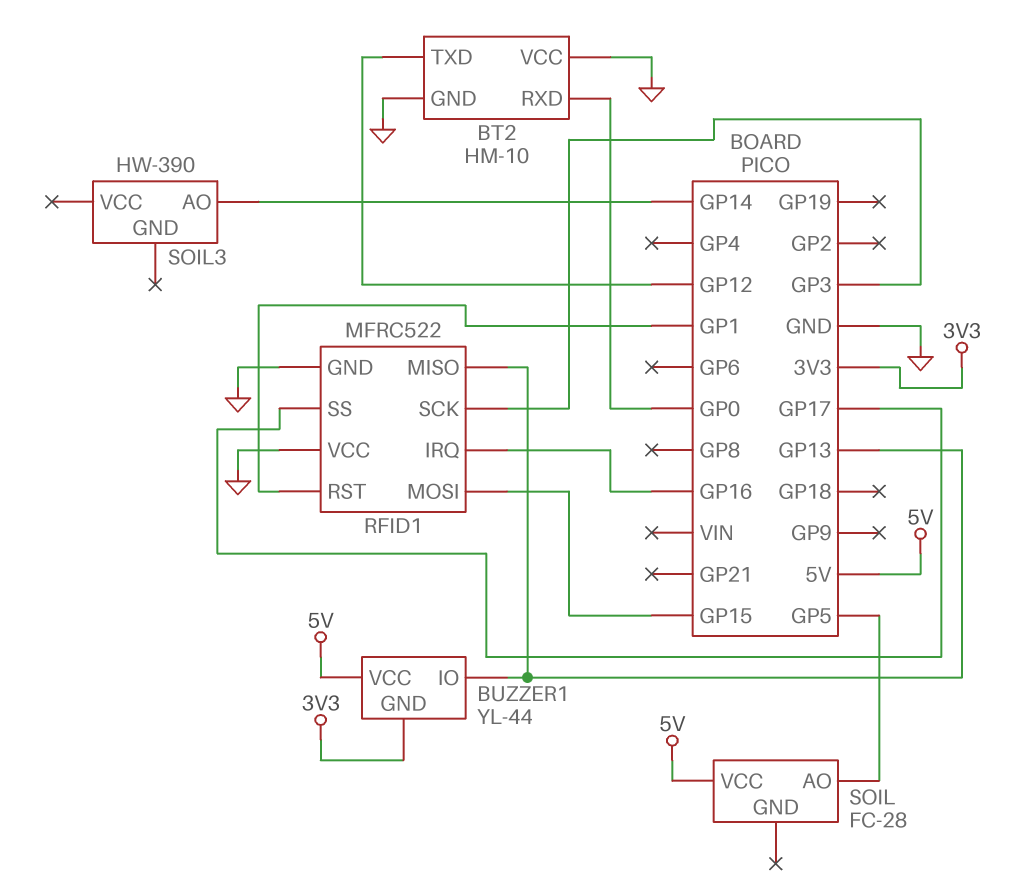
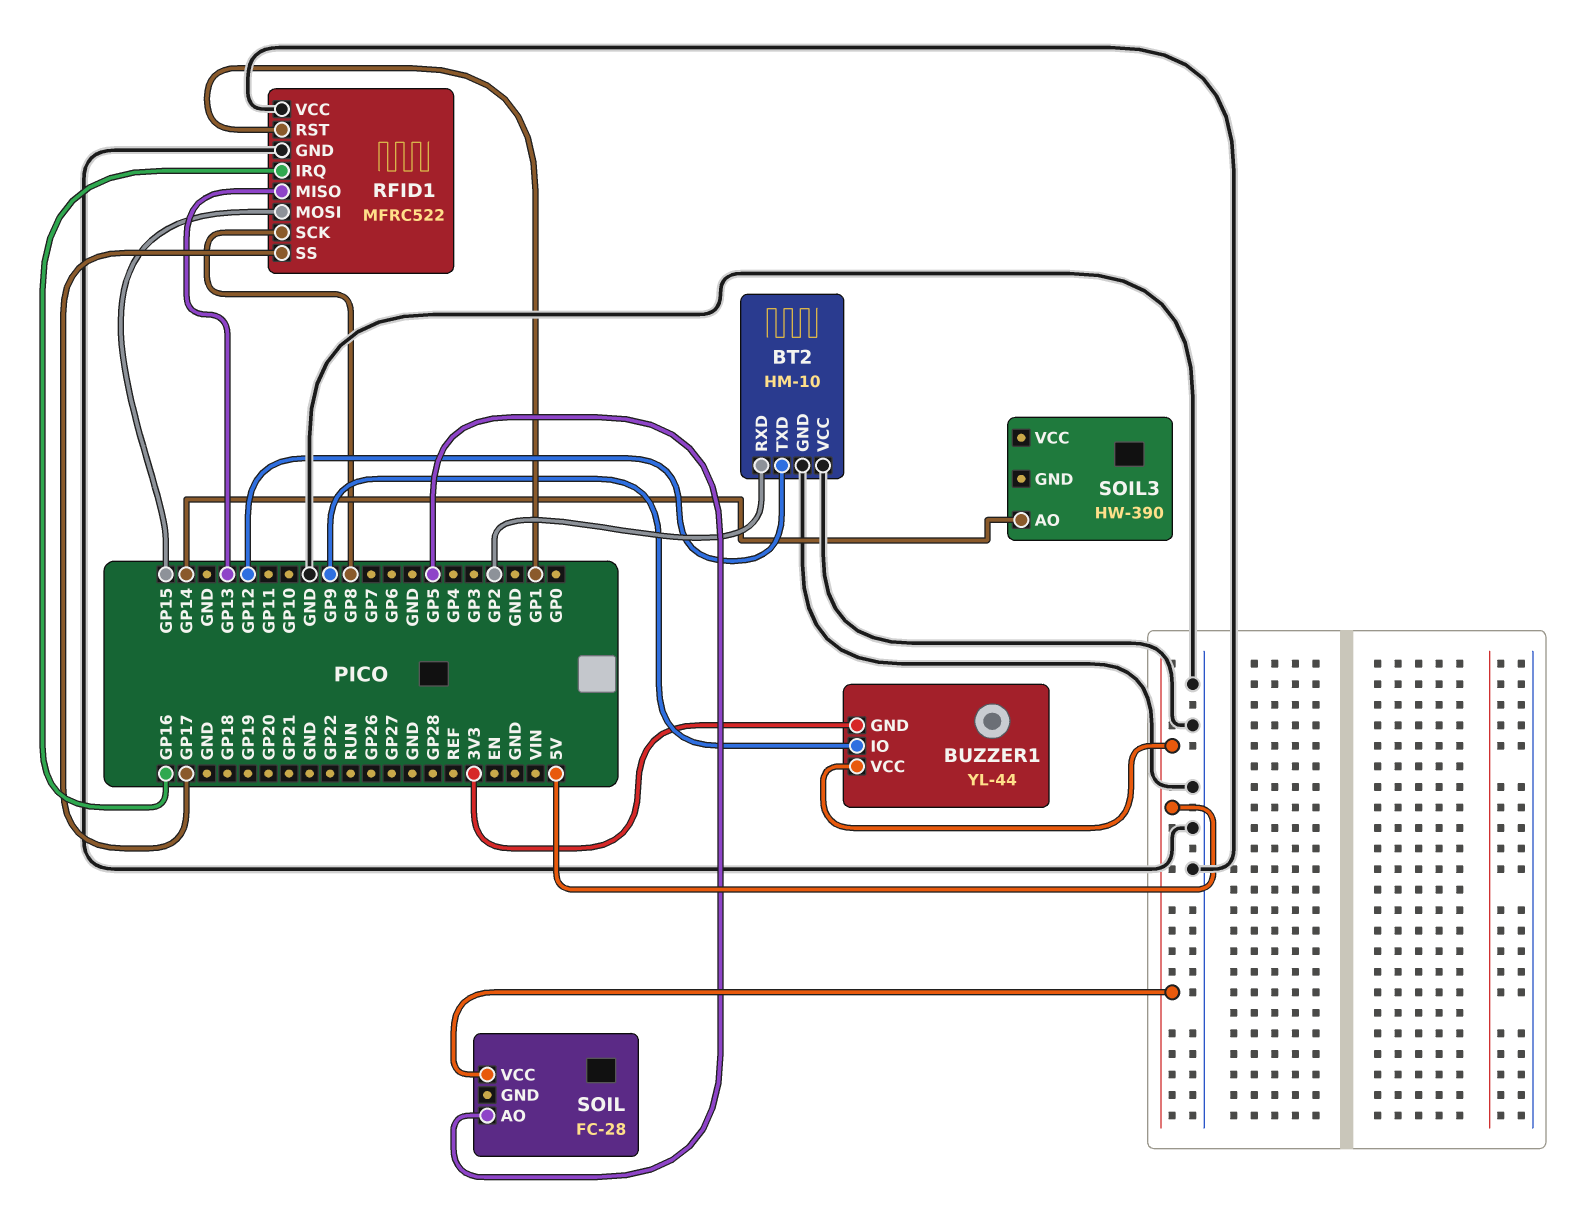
BT2 pin RXD: GP0 -> GP2
BUZZER1 pin IO: GP13 -> GP9
RFID1 pin SCK: GP3 -> GP8

